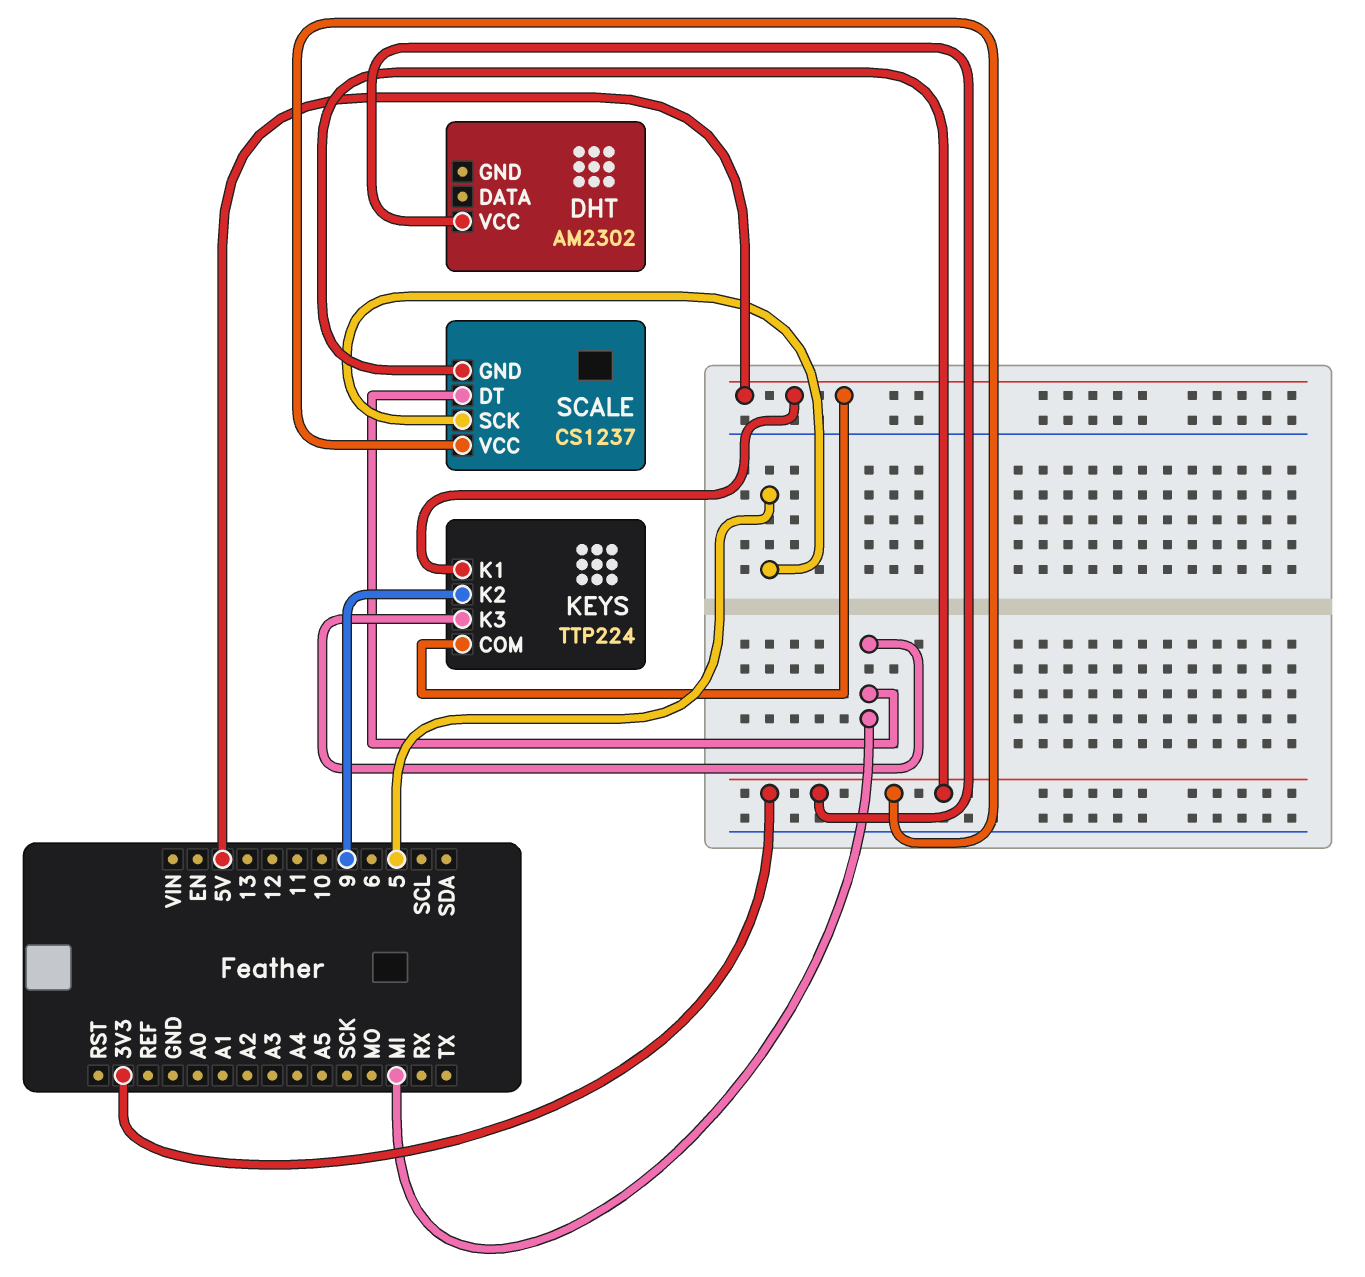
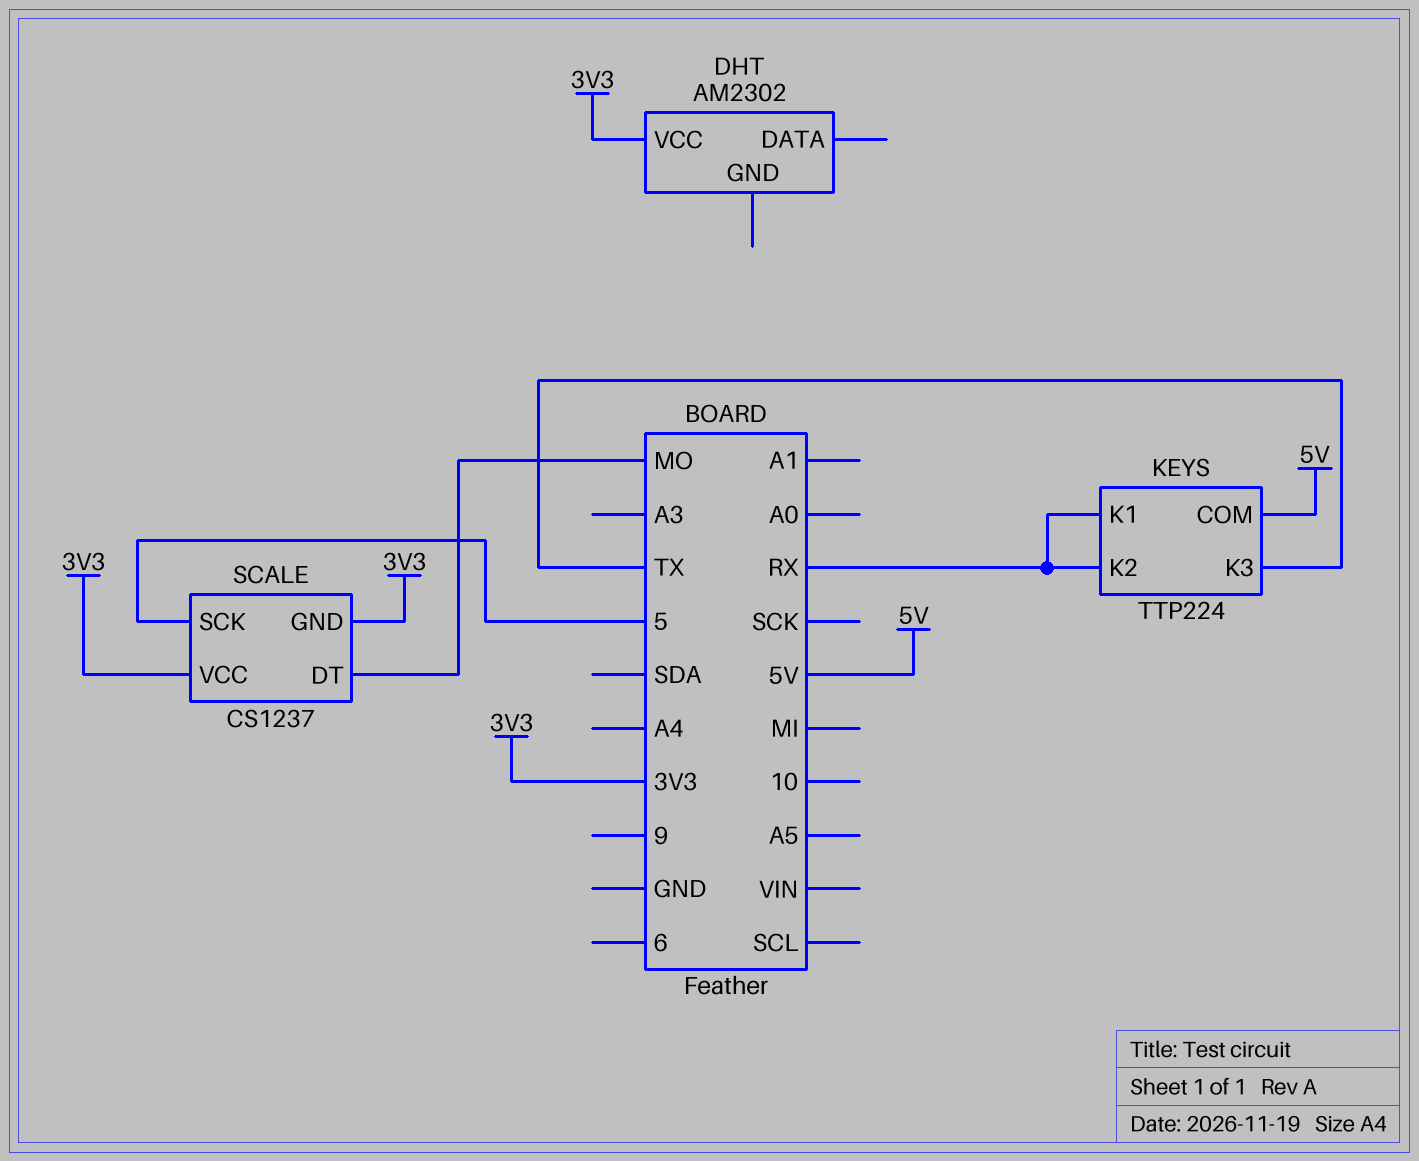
KEYS pin K1: 5V -> RX
KEYS pin K2: 9 -> RX
KEYS pin K3: MI -> TX
SCALE pin DT: MI -> MO

